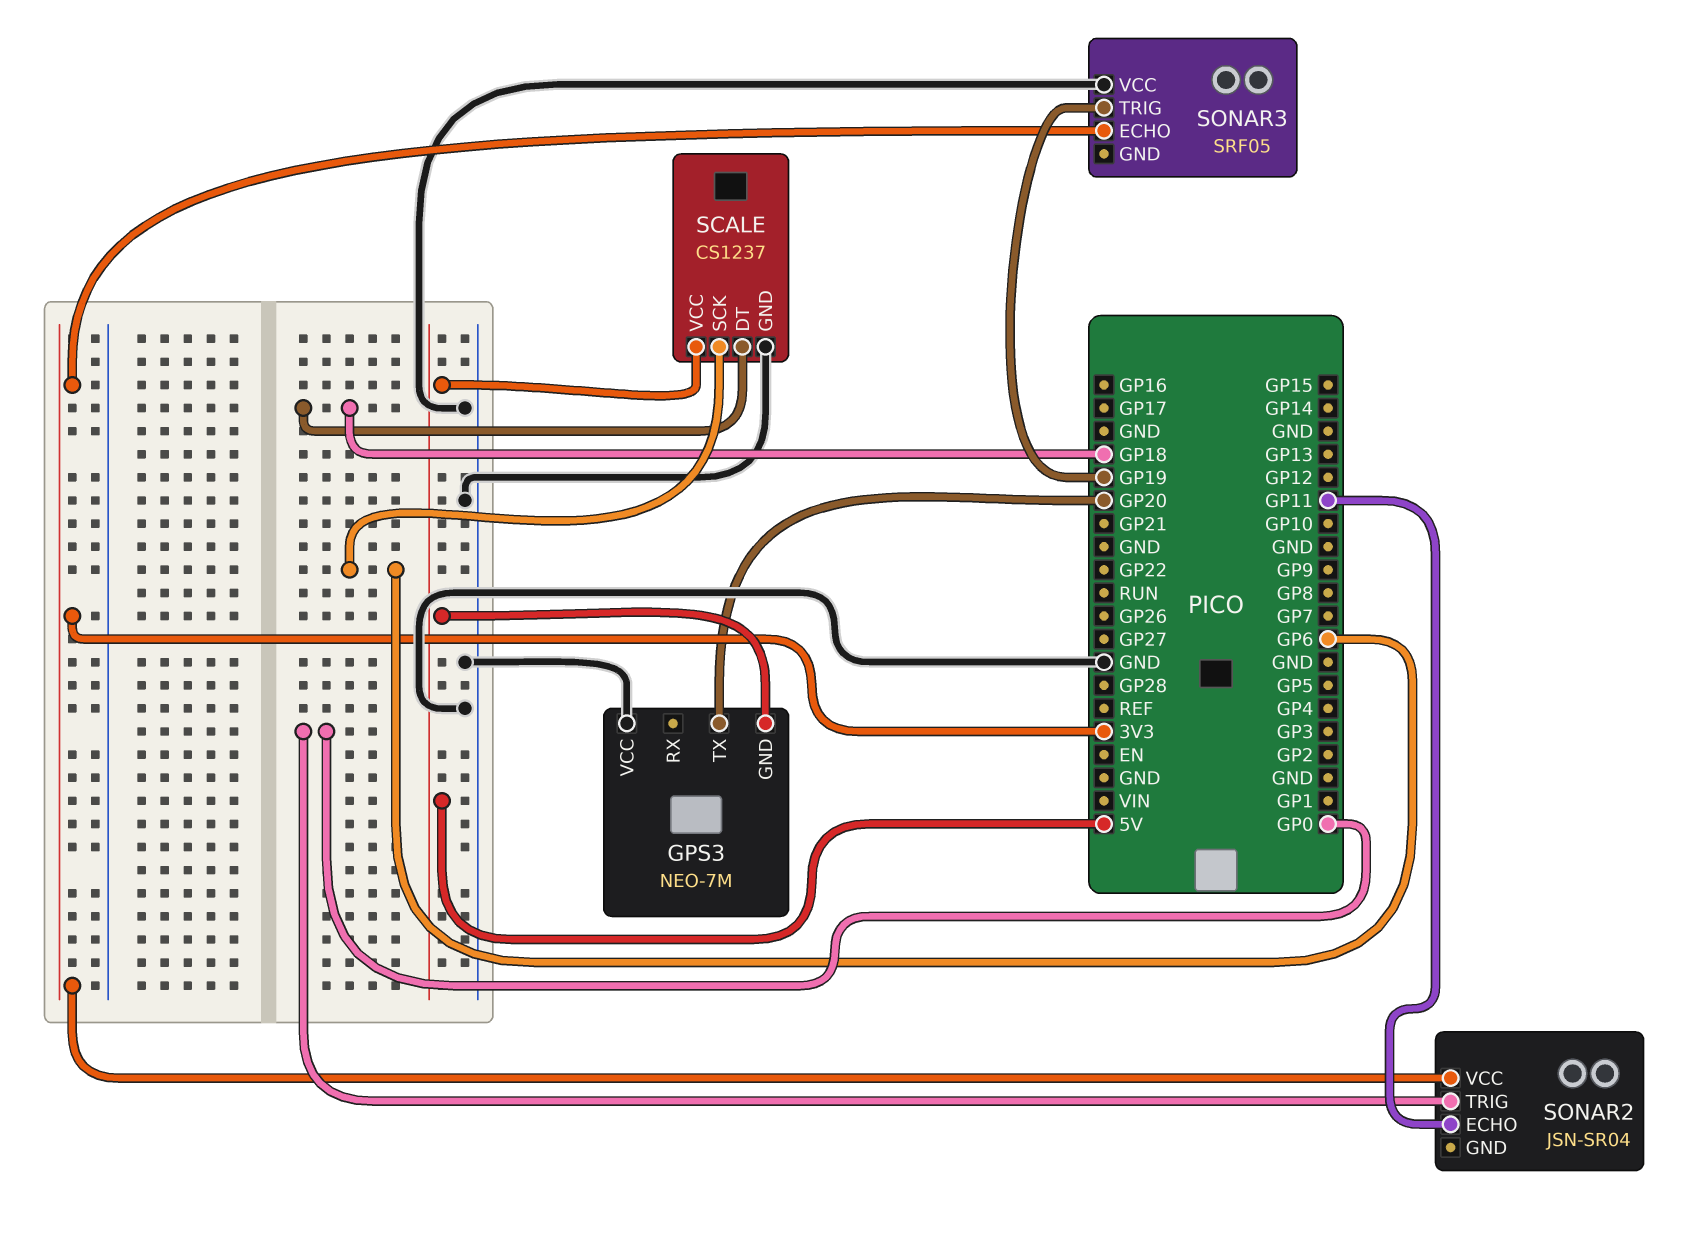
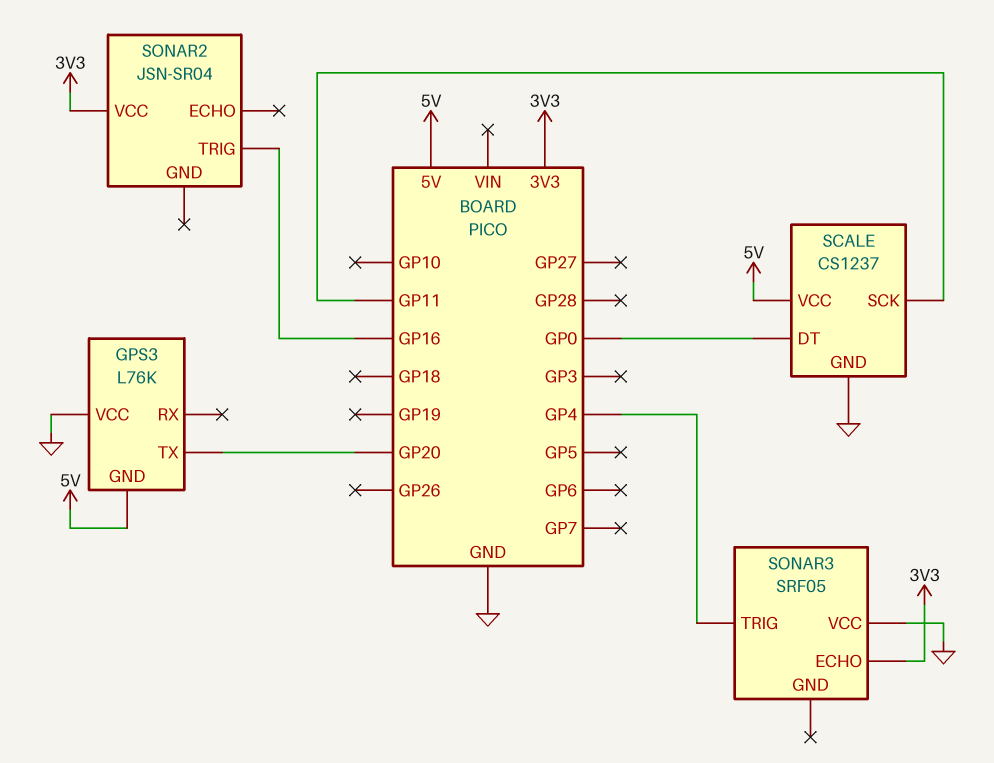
GPS3: NEO-7M -> L76K
SCALE pin DT: GP18 -> GP0
SCALE pin SCK: GP6 -> GP11
SONAR2 pin ECHO: GP11 -> none
SONAR2 pin TRIG: GP0 -> GP16
SONAR3 pin TRIG: GP19 -> GP4

